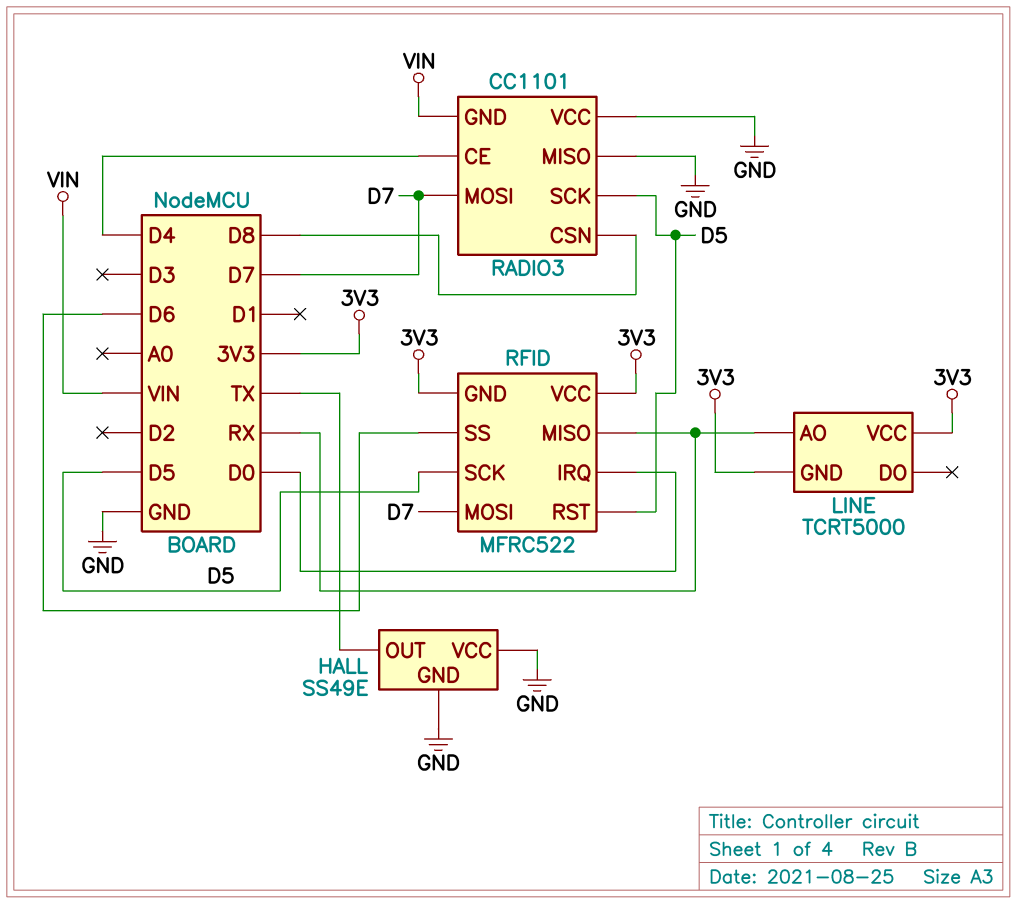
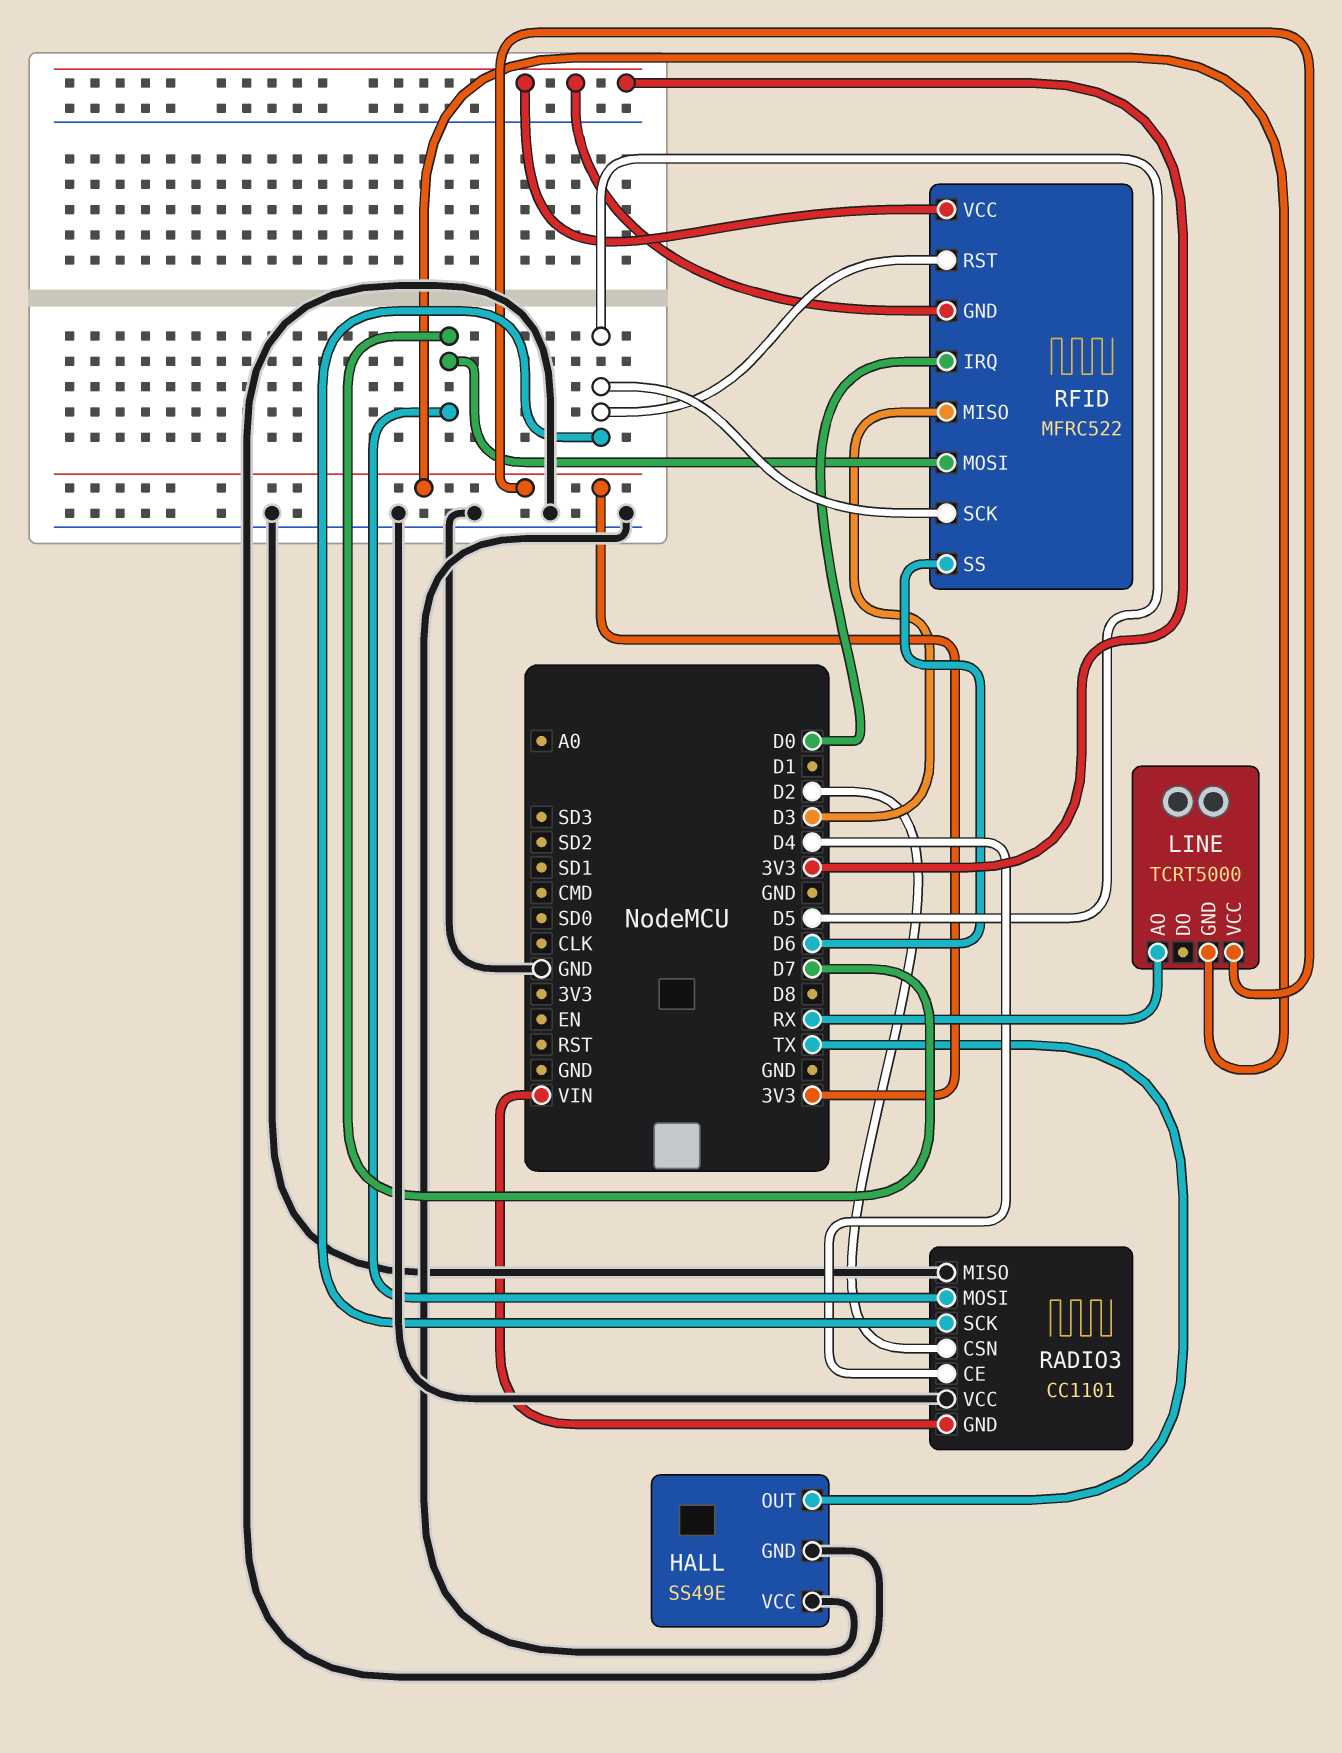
RADIO3 pin CSN: D8 -> D2
RFID pin MISO: RX -> D3

